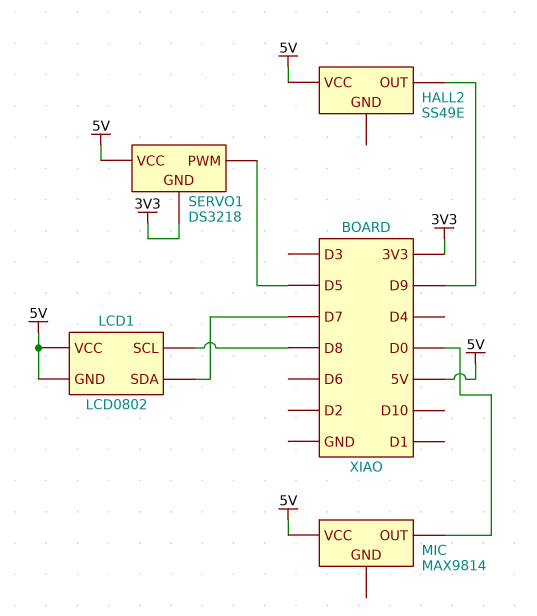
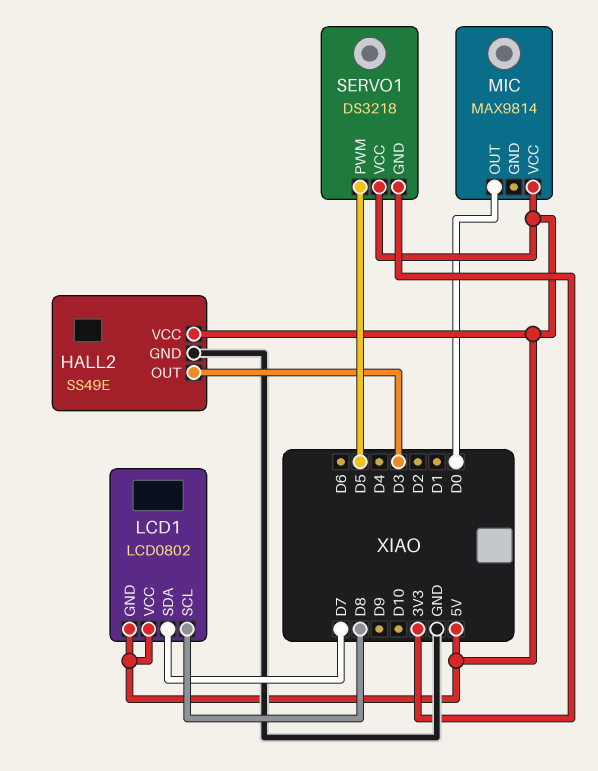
HALL2 pin GND: none -> GND
HALL2 pin OUT: D9 -> D3

